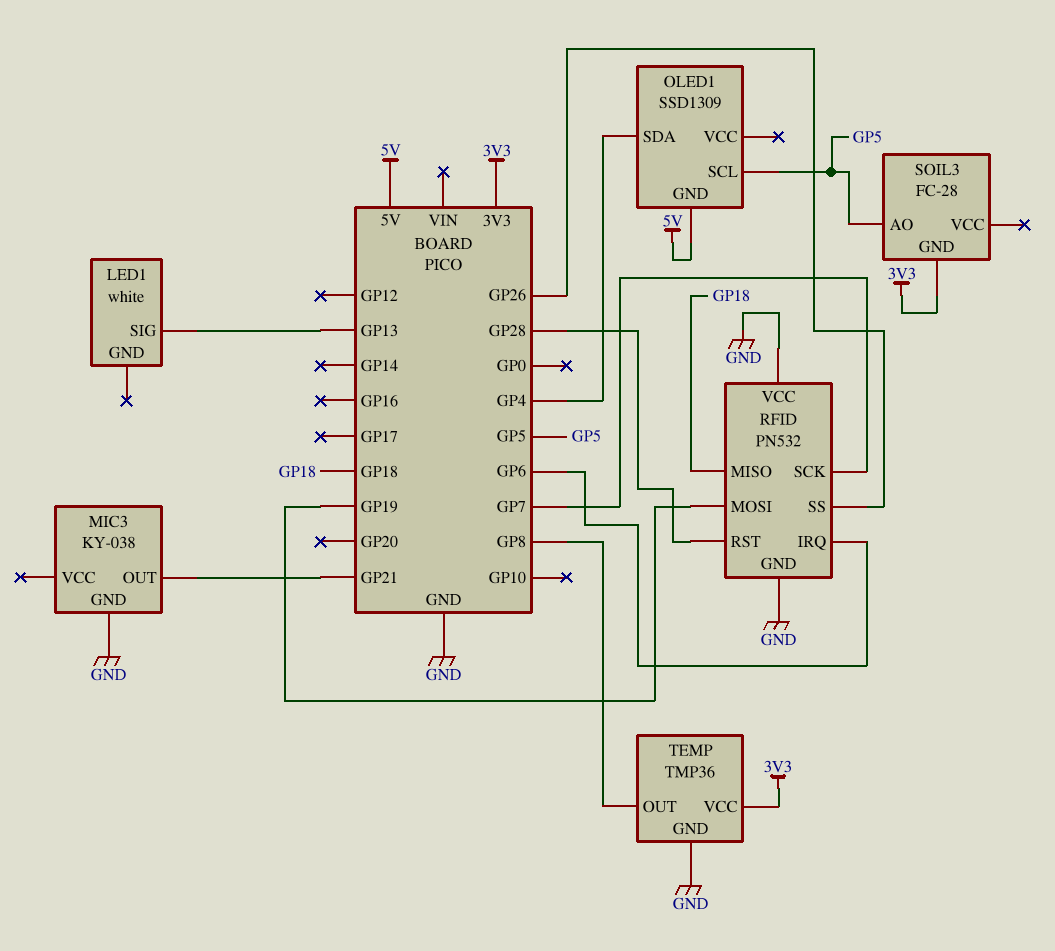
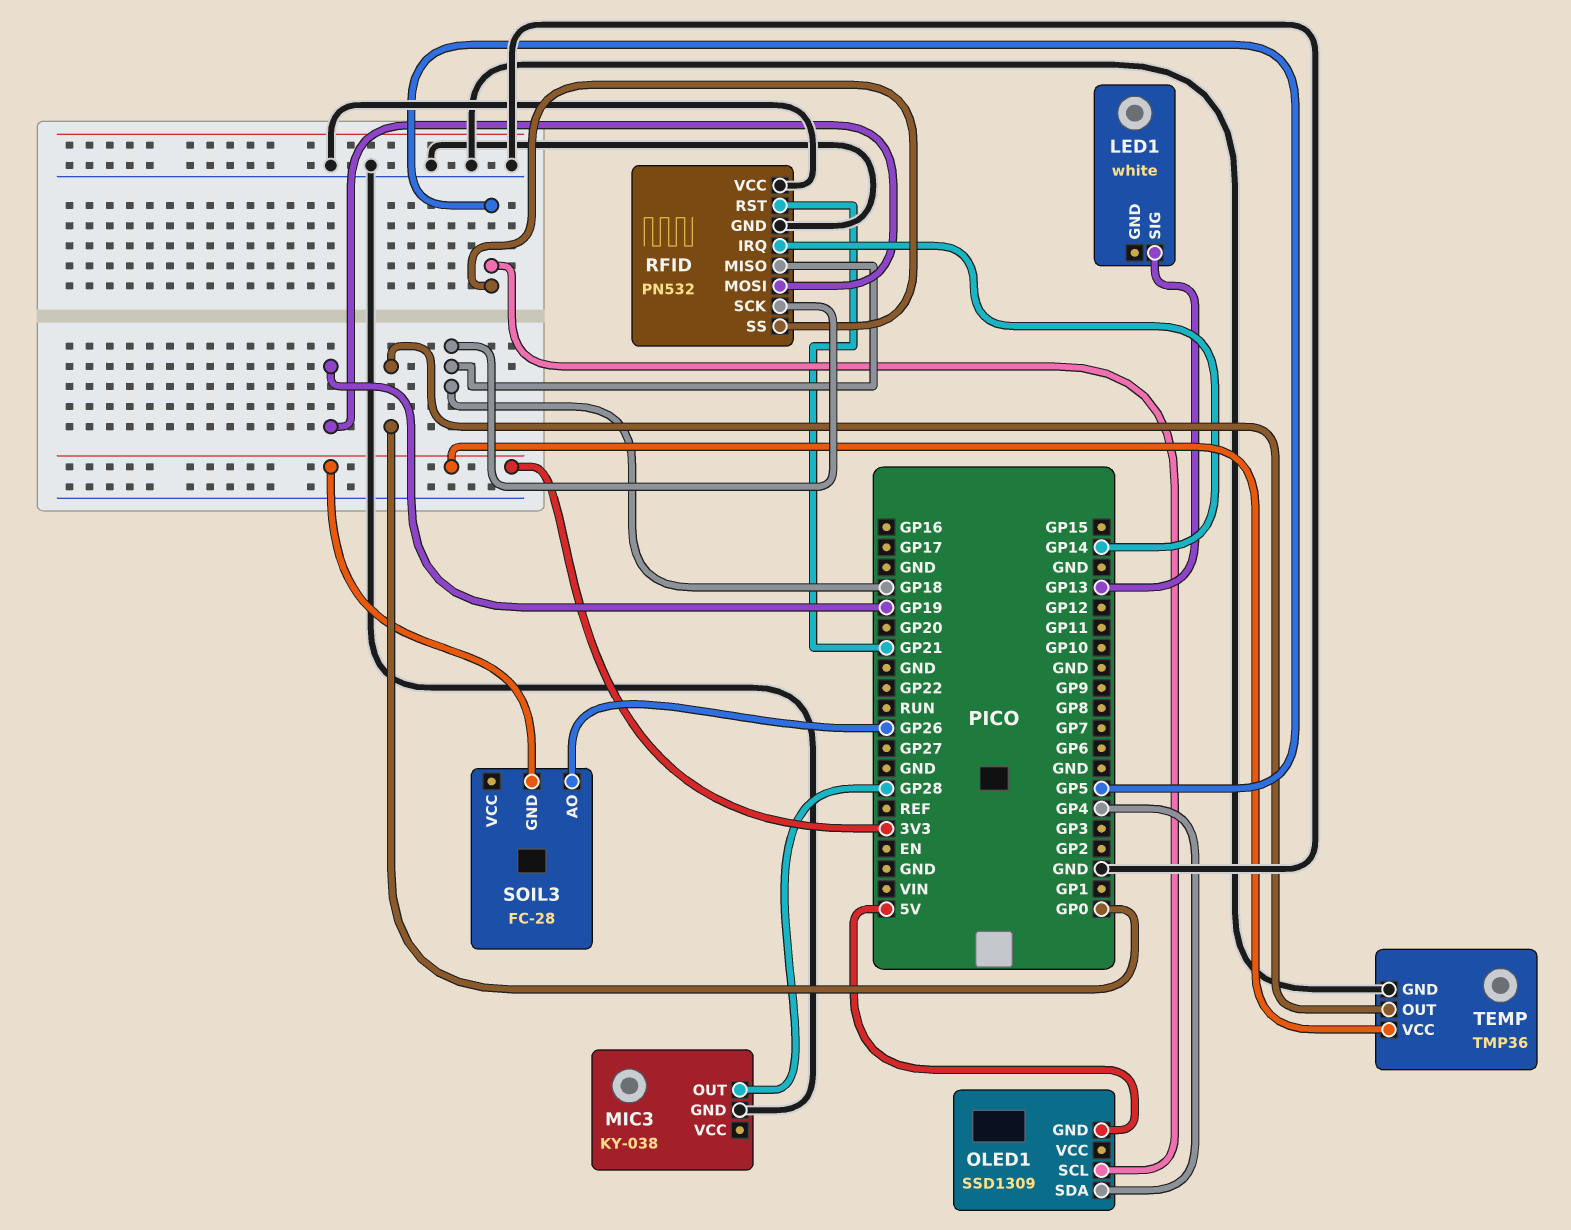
MIC3 pin OUT: GP21 -> GP28
RFID pin IRQ: GP6 -> GP14
RFID pin RST: GP28 -> GP21
RFID pin SCK: GP7 -> GP18
RFID pin SS: GP26 -> GP5
SOIL3 pin AO: GP5 -> GP26
TEMP pin OUT: GP8 -> GP0

